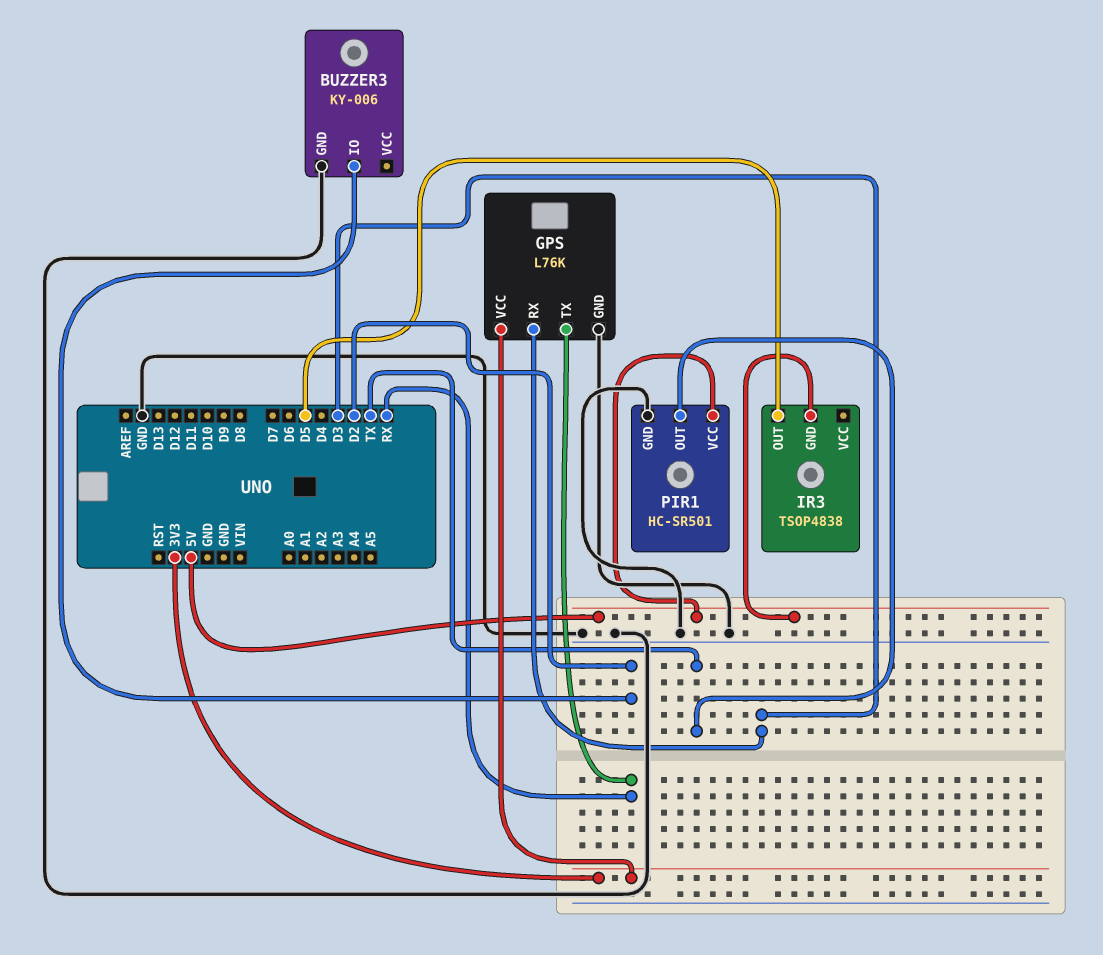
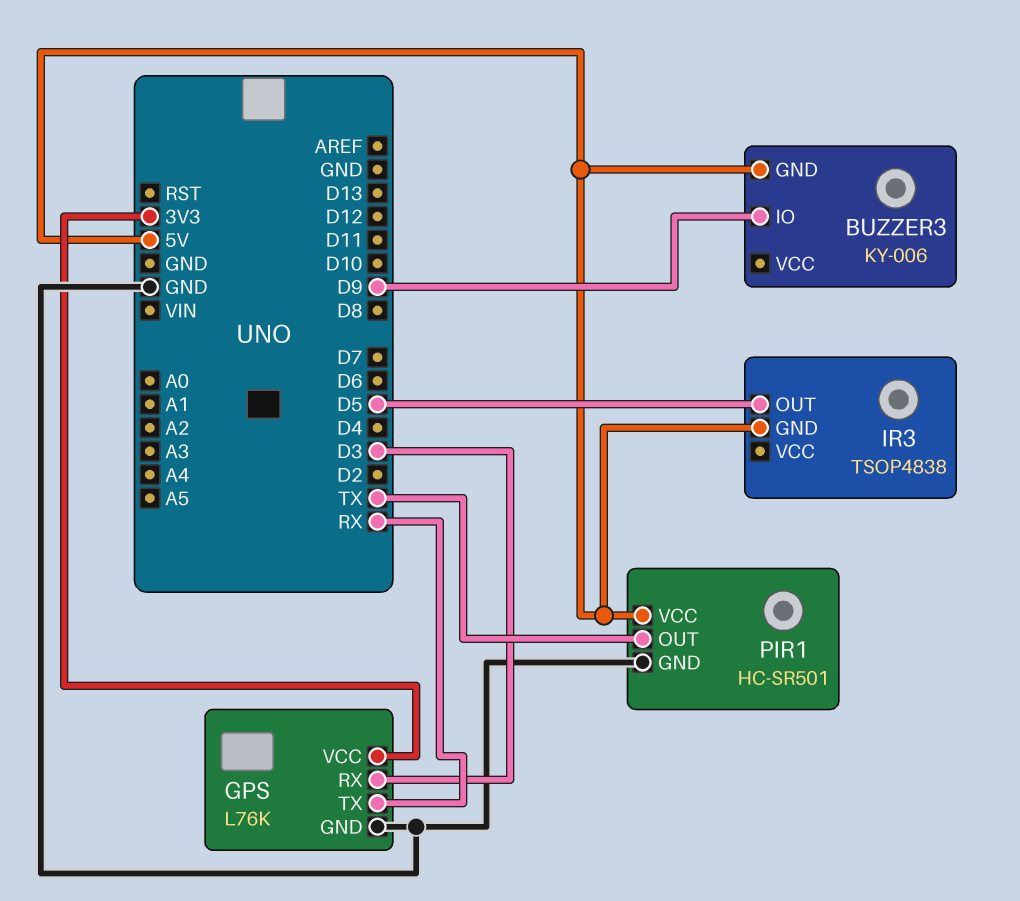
BUZZER3 pin GND: GND -> 5V
BUZZER3 pin IO: D2 -> D9

